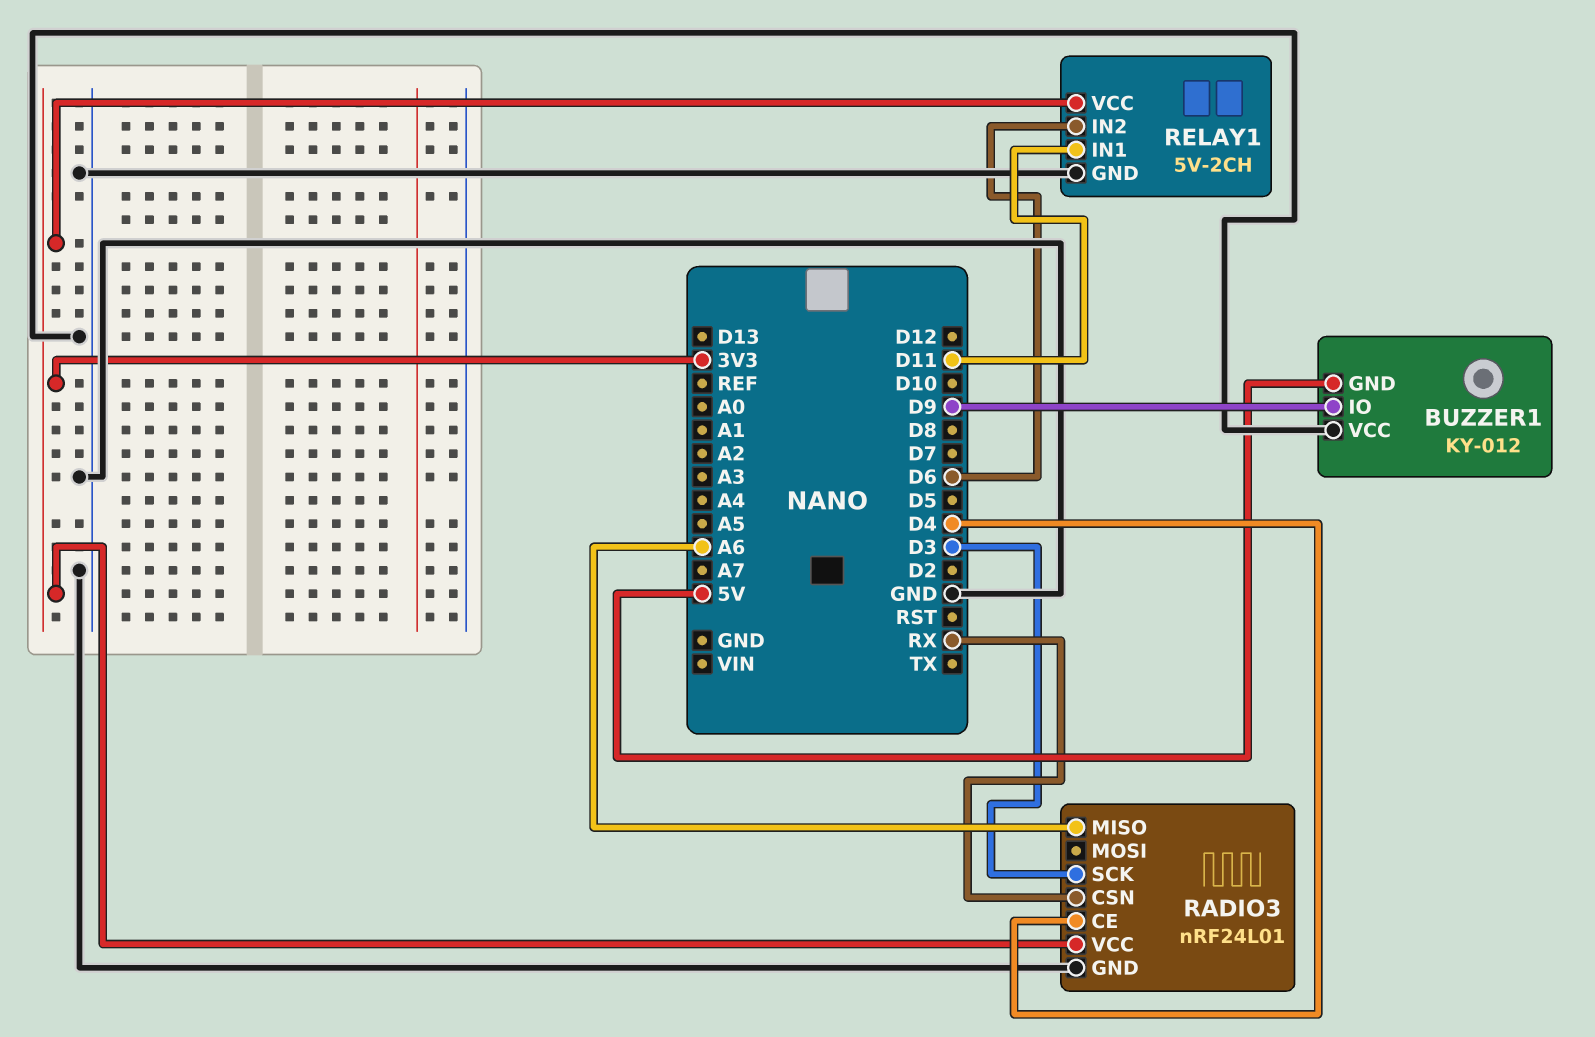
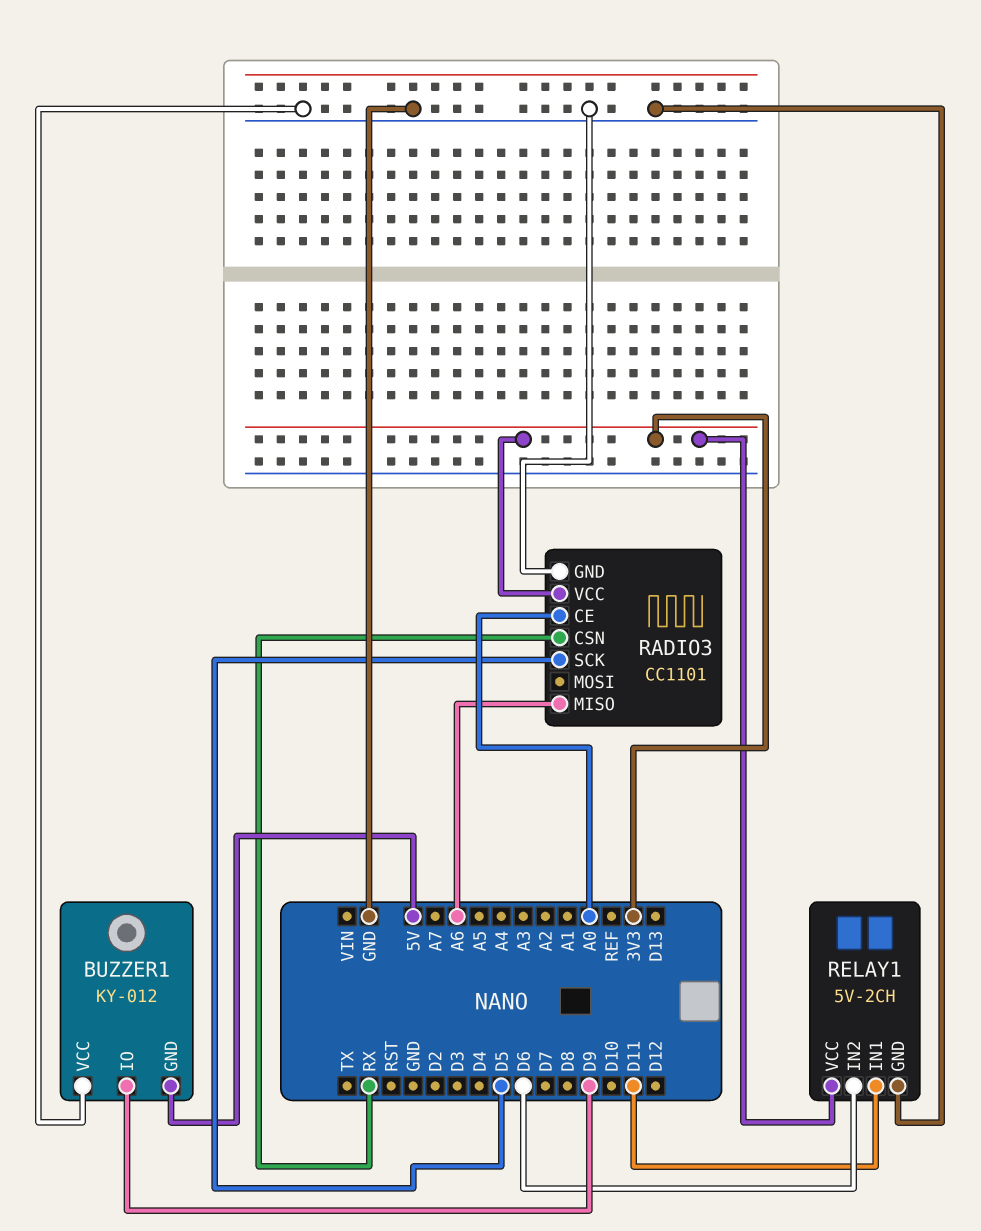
RADIO3: nRF24L01 -> CC1101
RADIO3 pin CE: D4 -> A0
RADIO3 pin SCK: D3 -> D5

